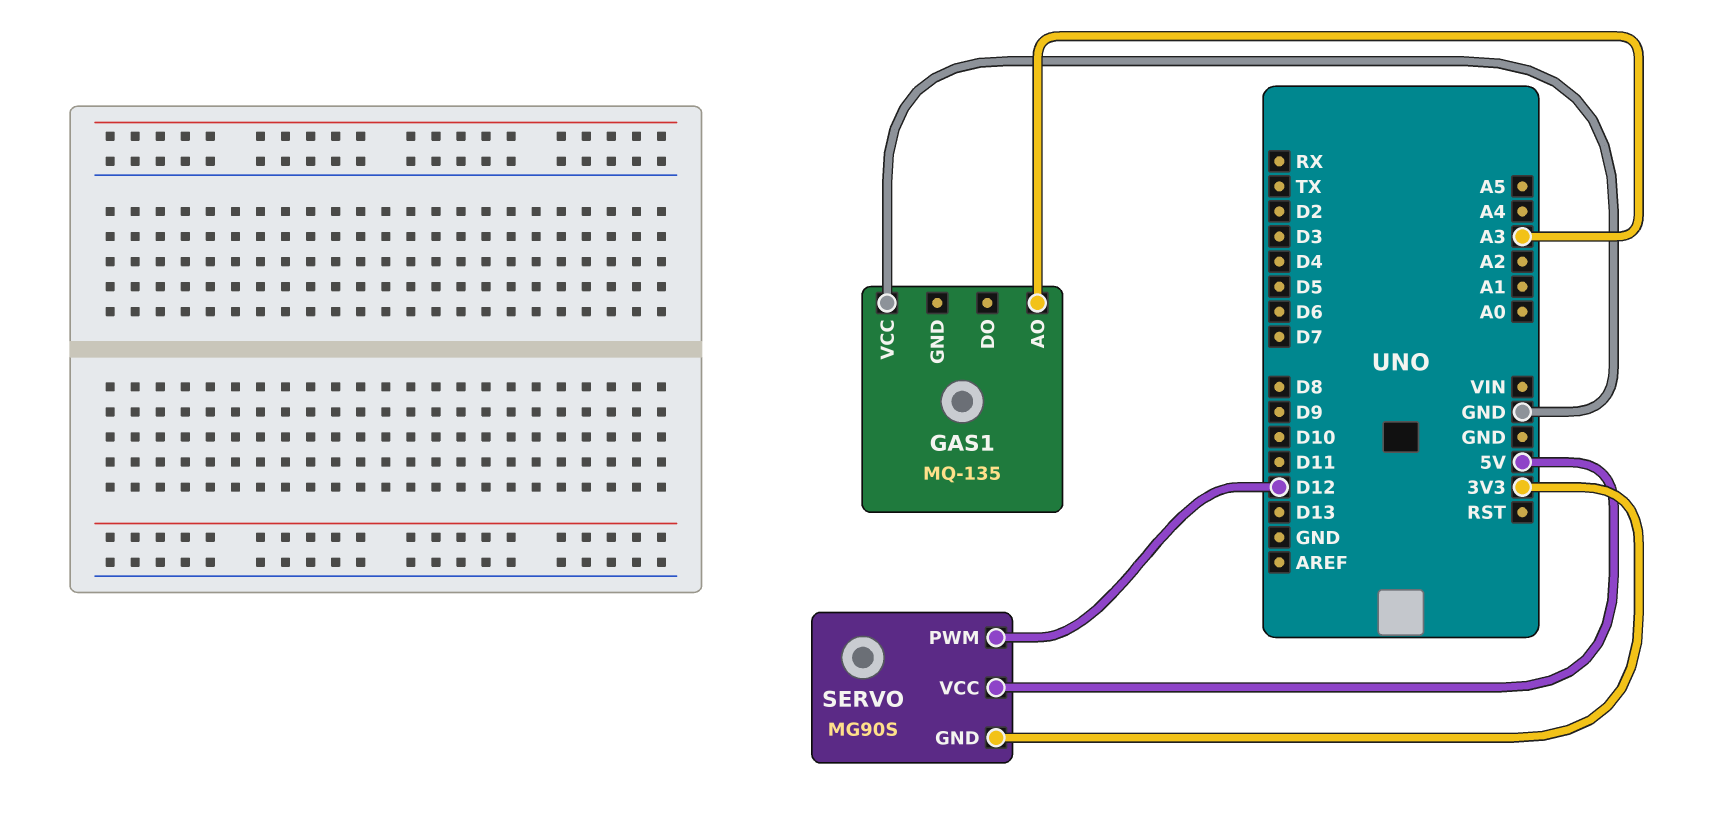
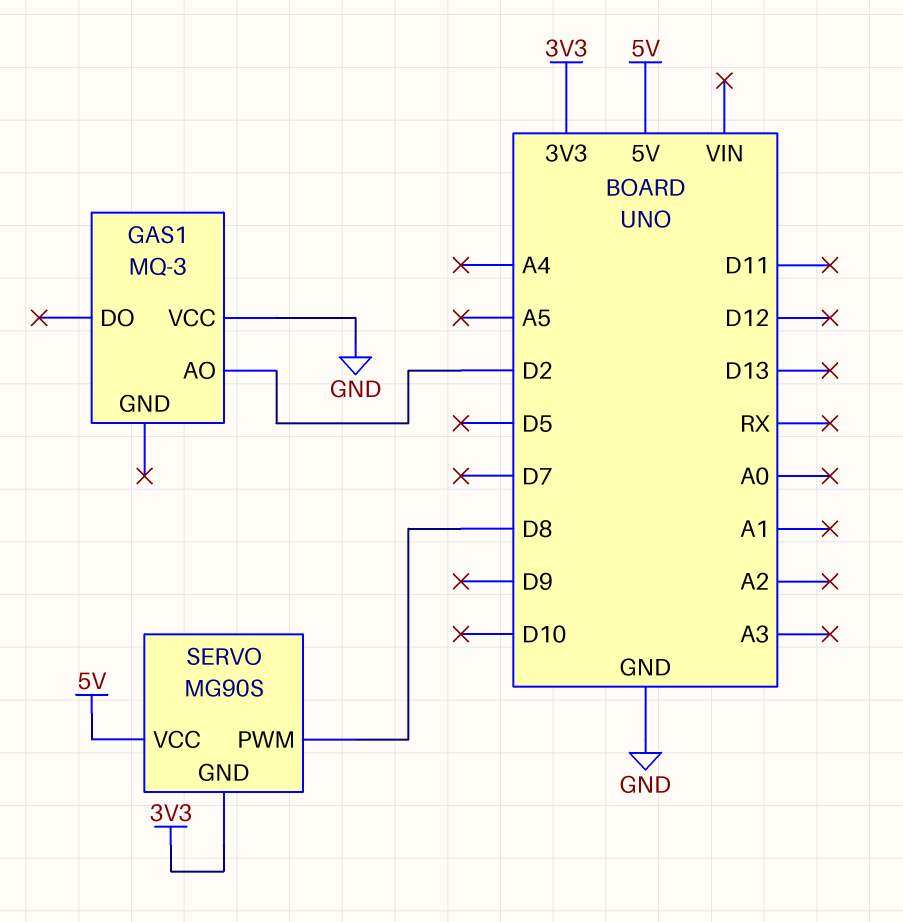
GAS1: MQ-135 -> MQ-3
GAS1 pin AO: A3 -> D2
SERVO pin PWM: D12 -> D8

